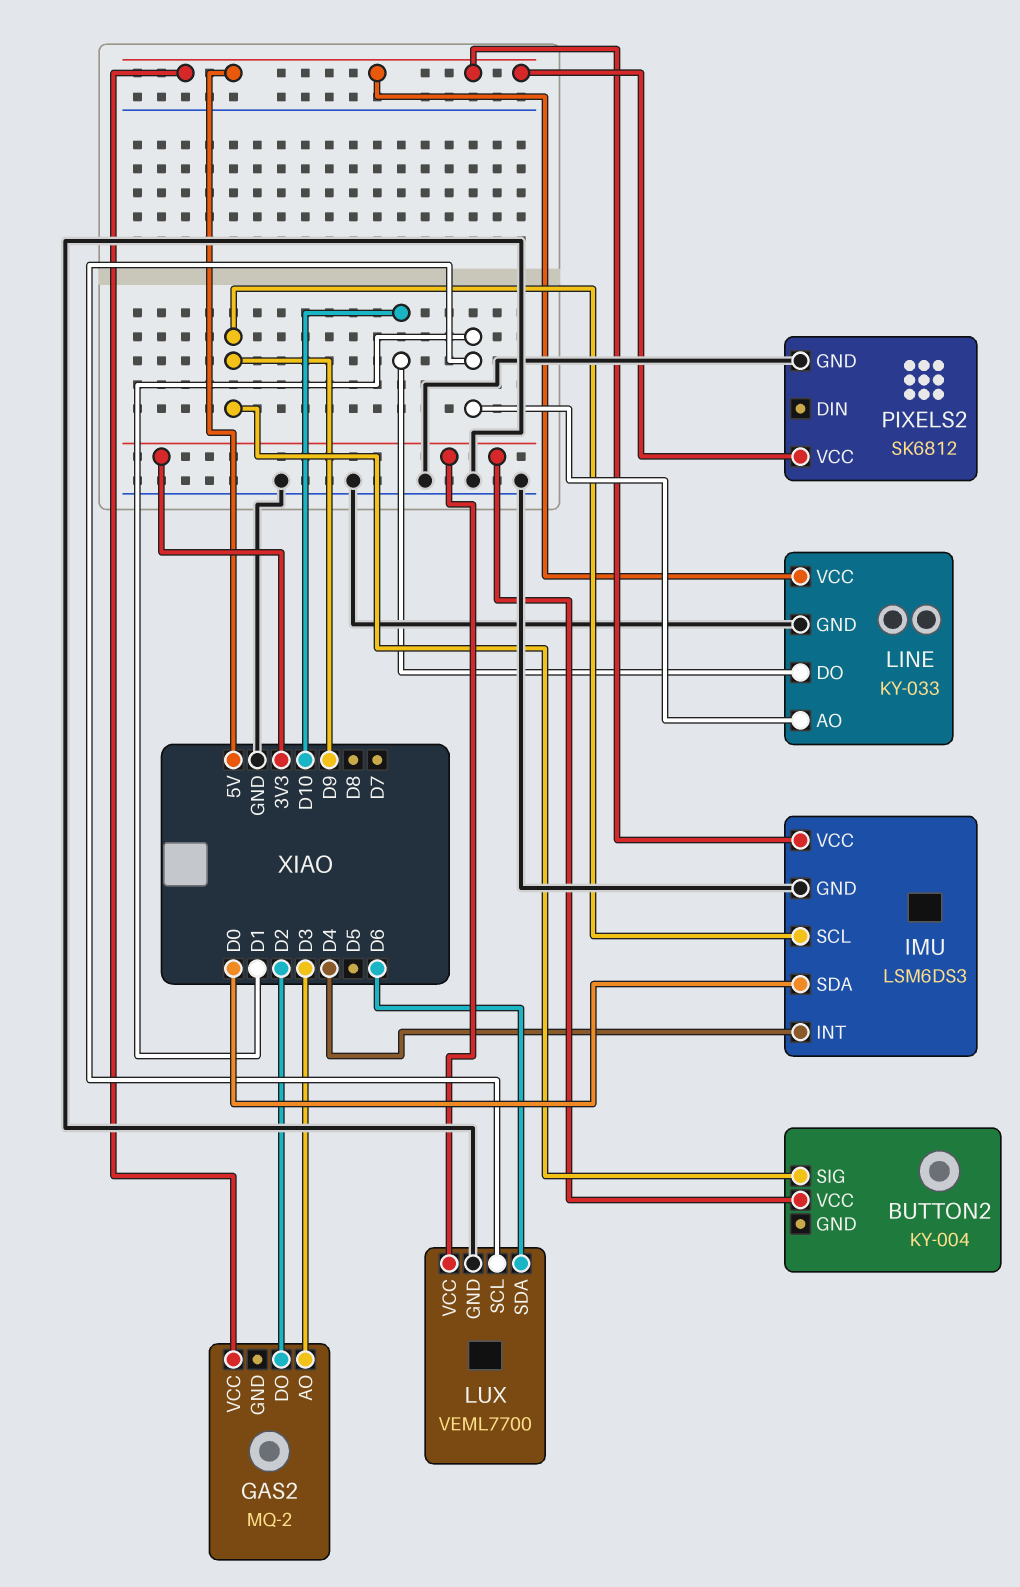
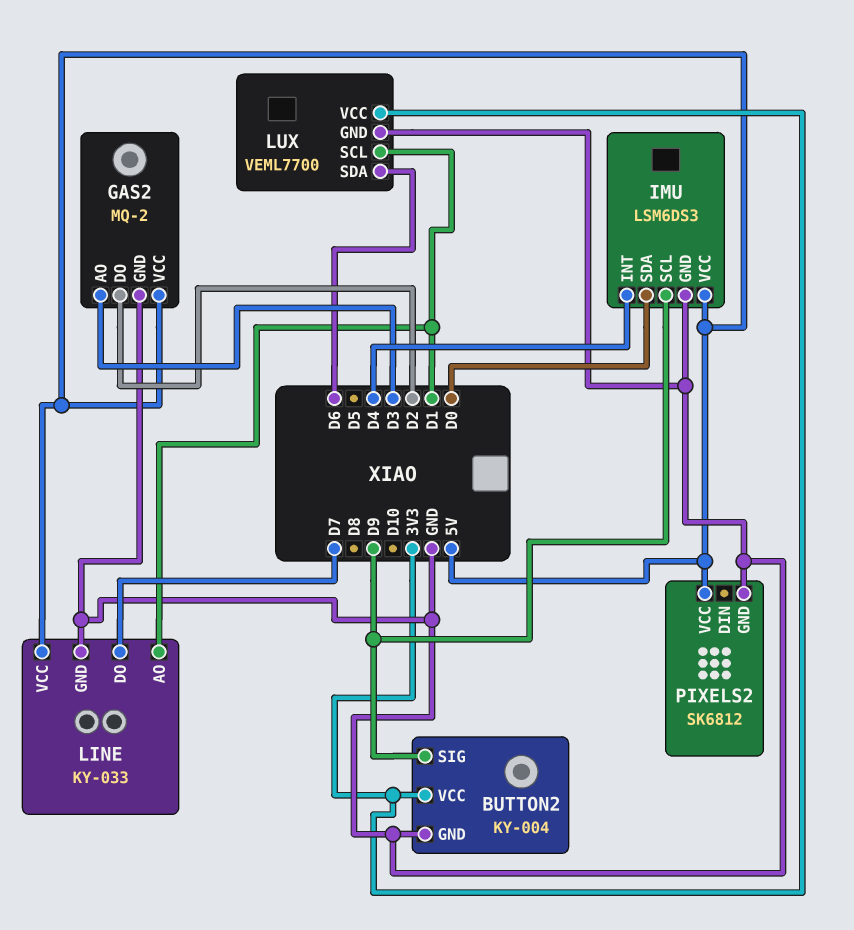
BUTTON2 pin GND: none -> GND
GAS2 pin GND: none -> GND
LINE pin DO: D10 -> D7

